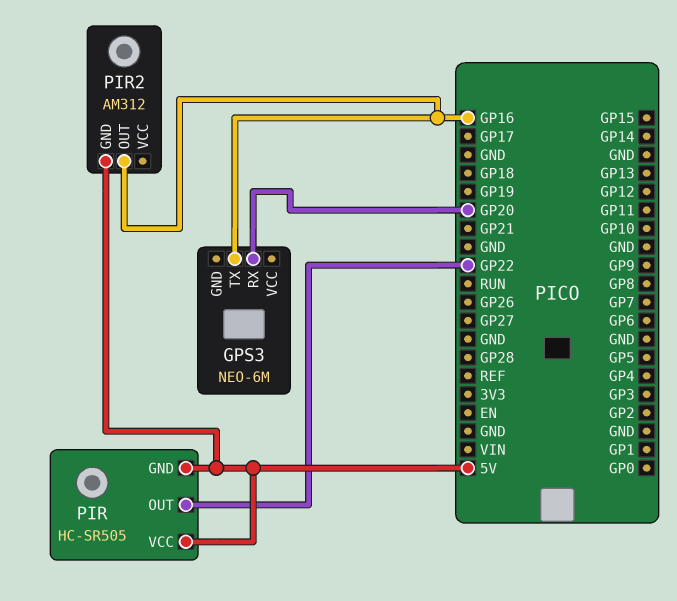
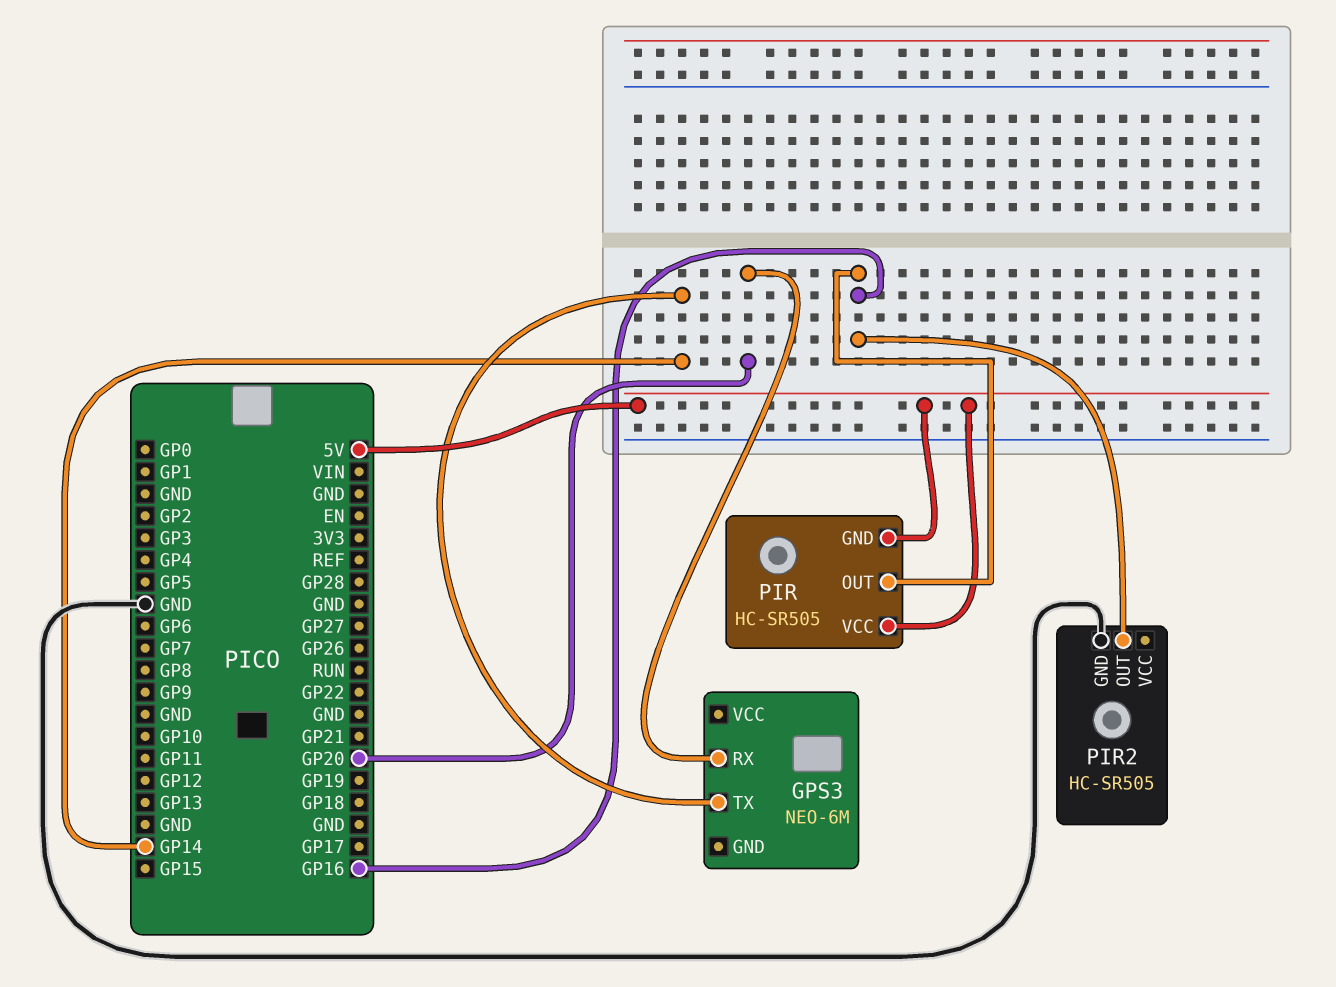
GPS3 pin TX: GP16 -> GP14
PIR pin OUT: GP22 -> GP16
PIR2: AM312 -> HC-SR505
PIR2 pin GND: 5V -> GND

